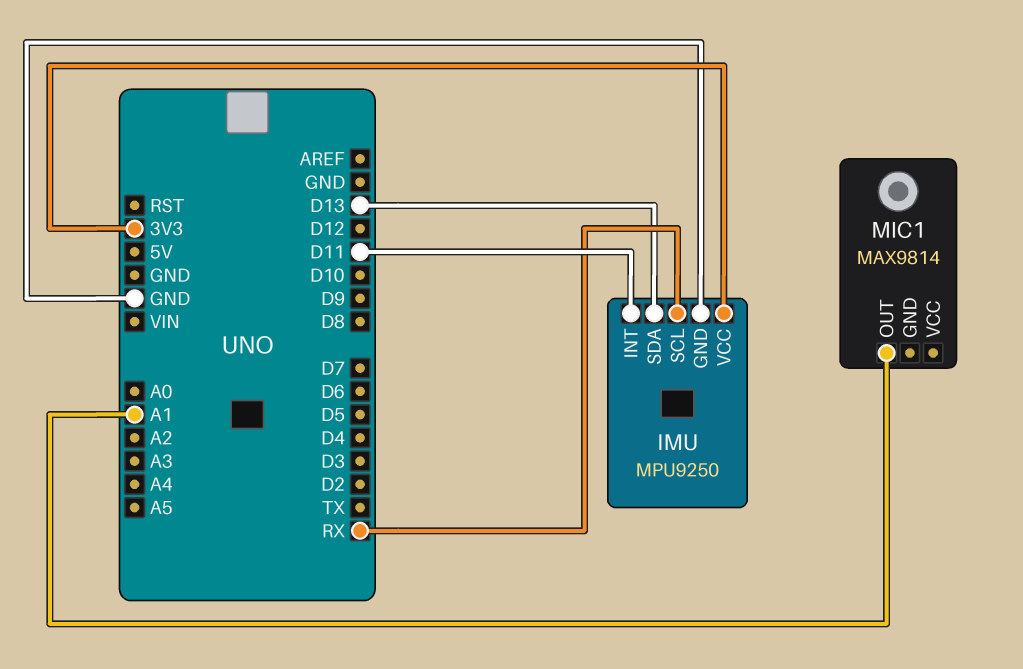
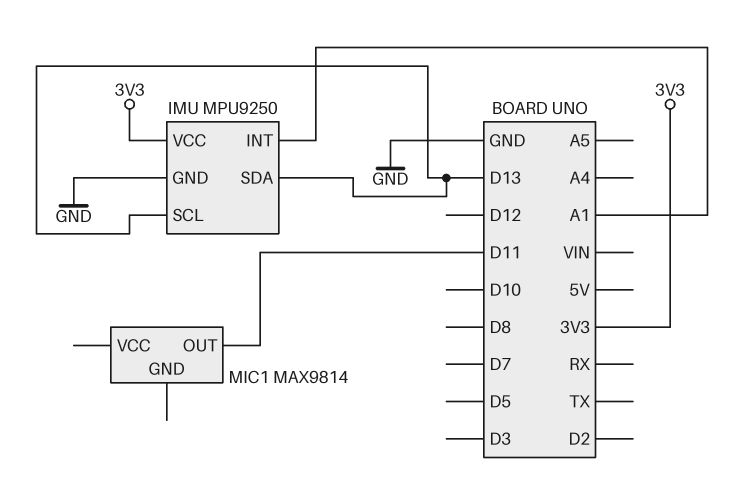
IMU pin INT: D11 -> A1
IMU pin SCL: RX -> D13
MIC1 pin OUT: A1 -> D11

